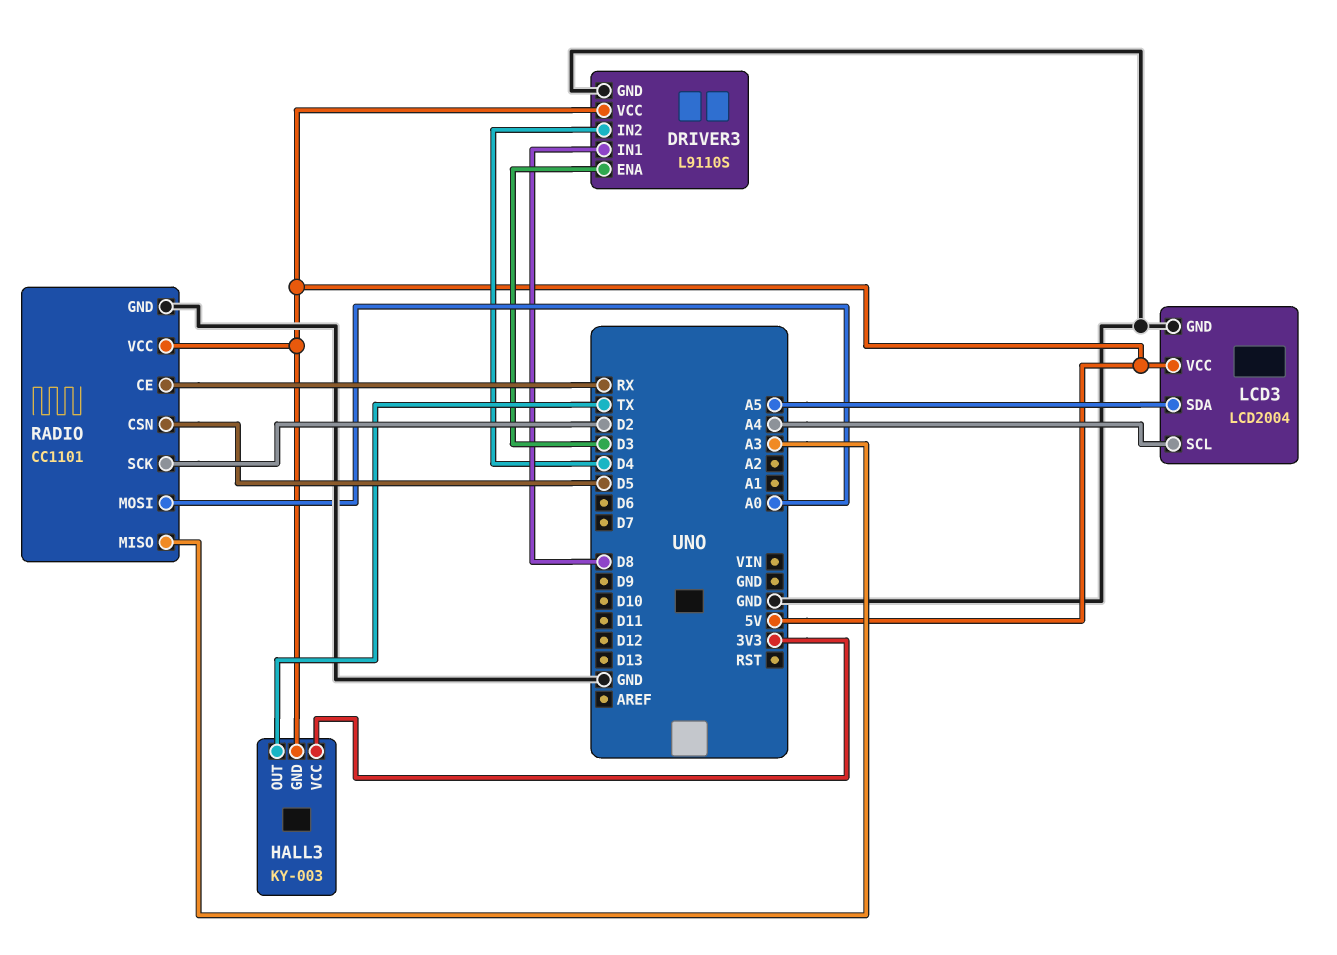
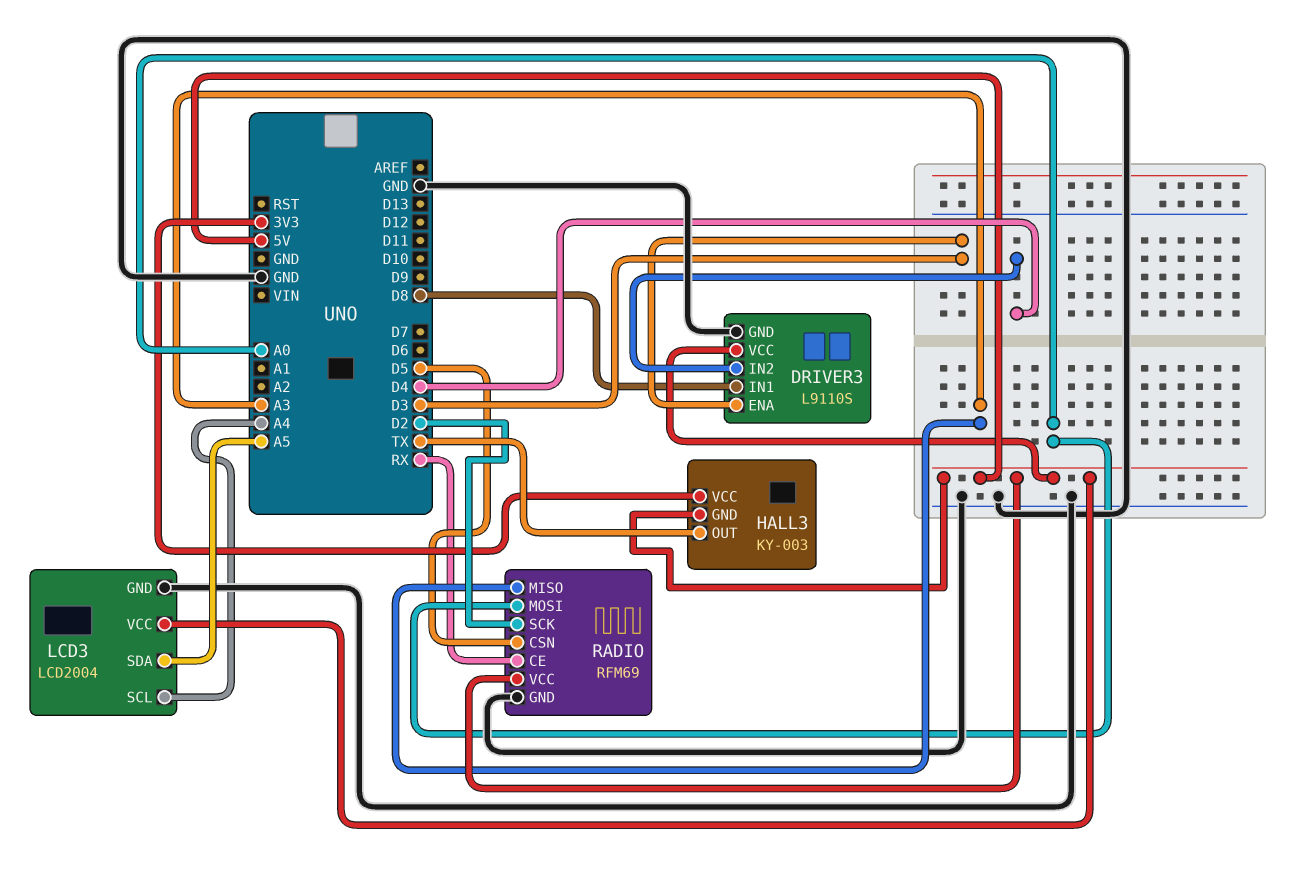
RADIO: CC1101 -> RFM69

